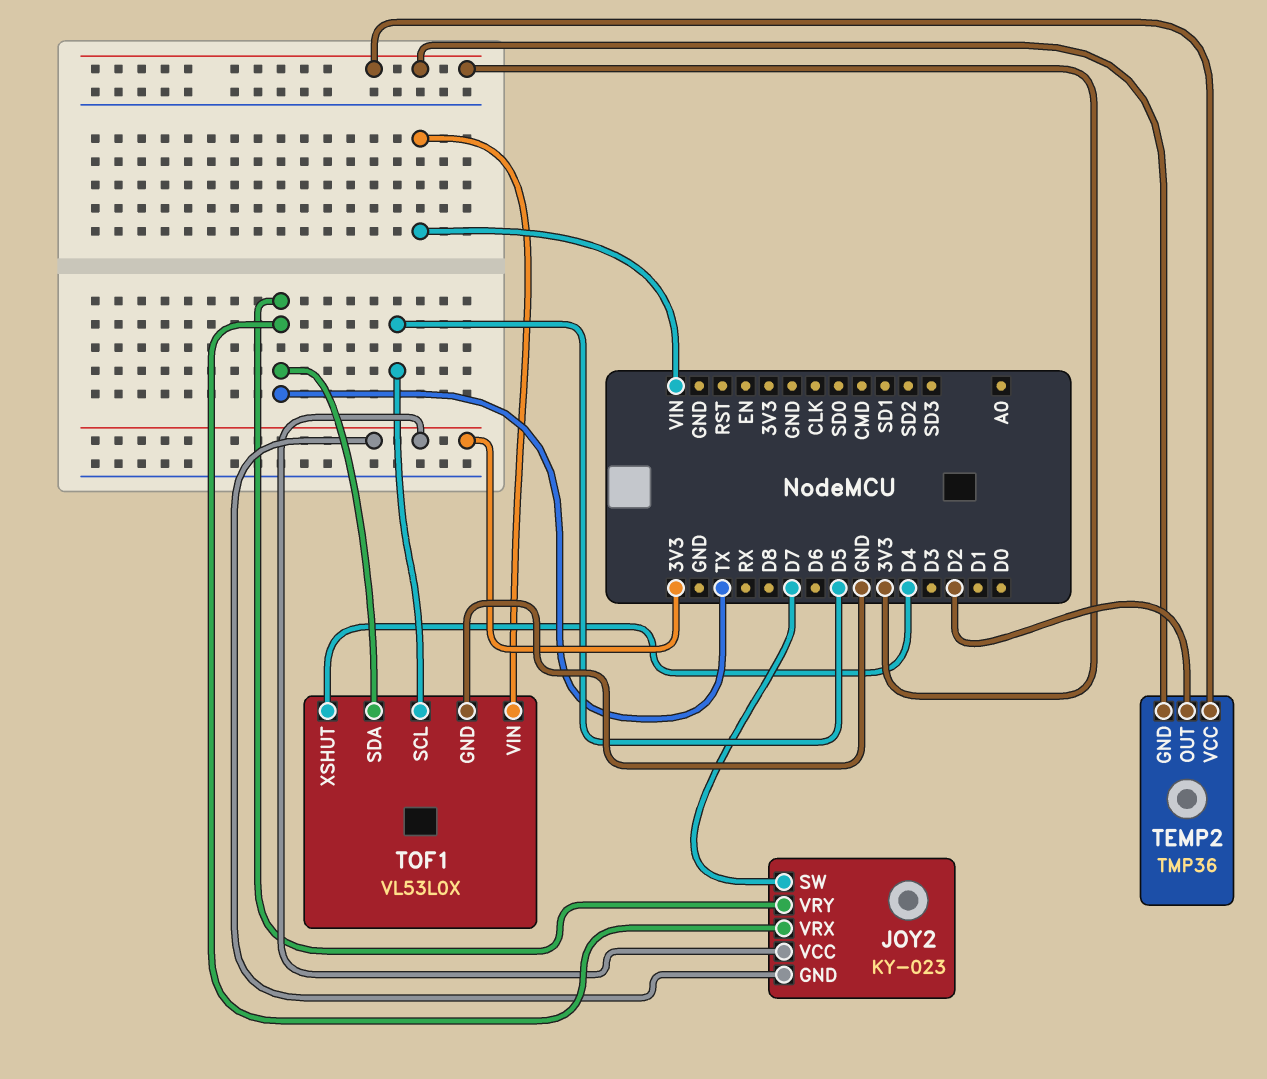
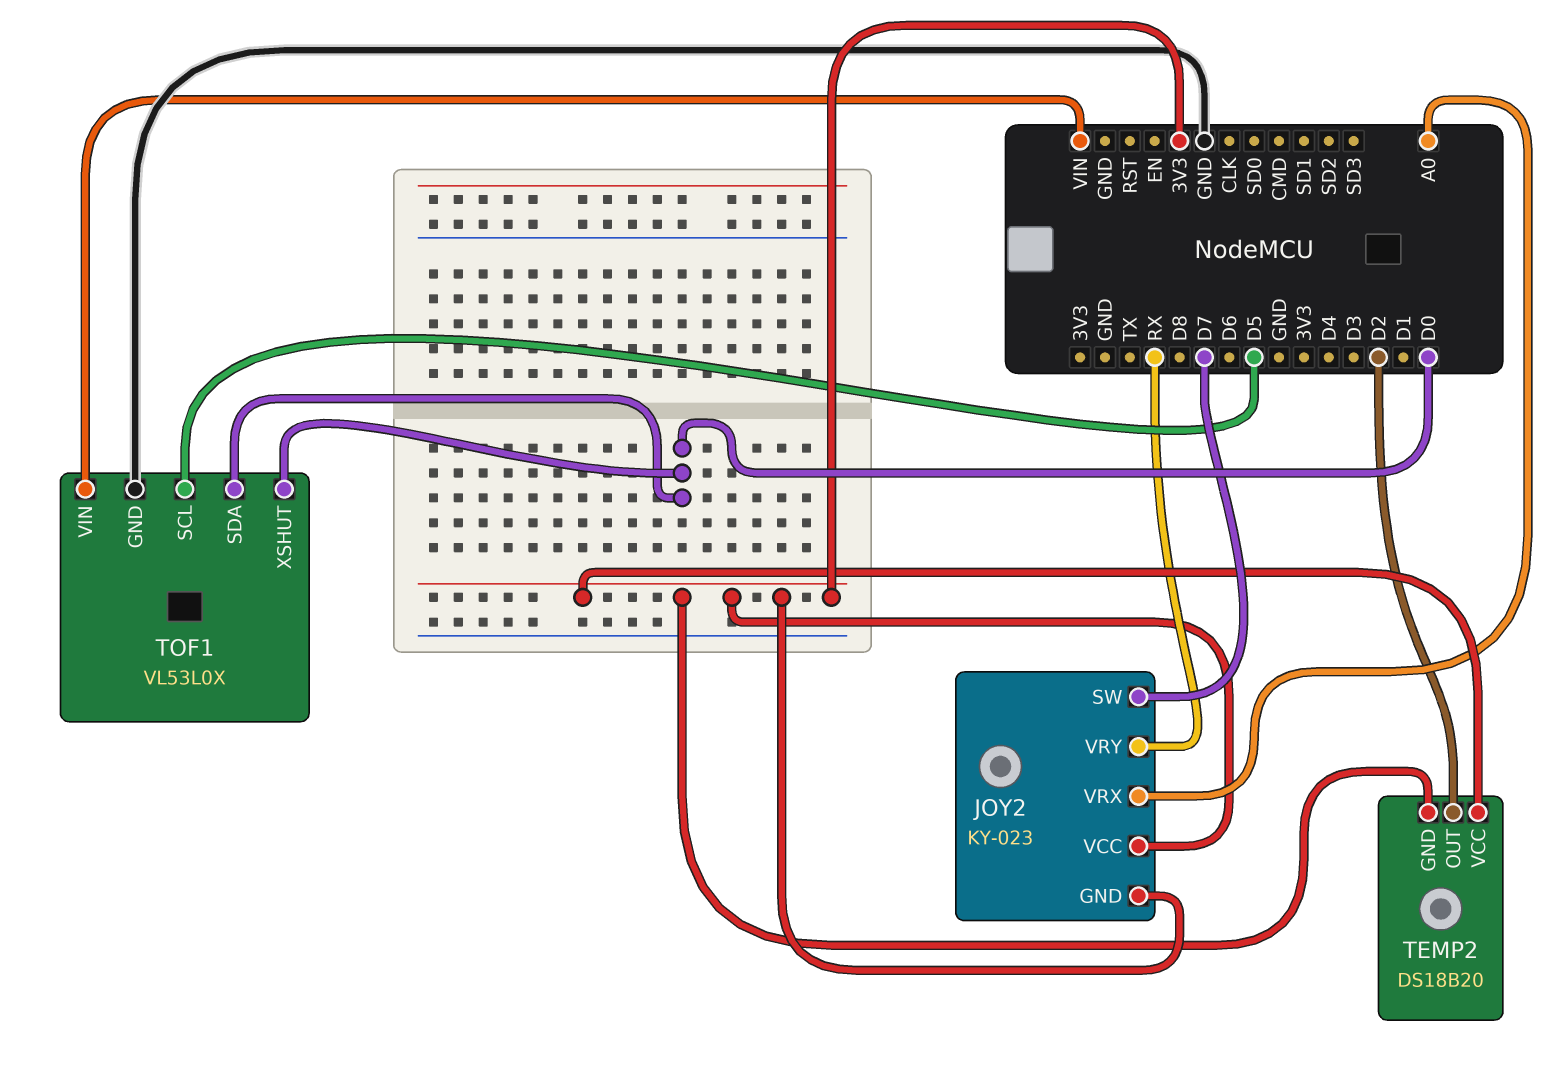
JOY2 pin VRX: TX -> A0
JOY2 pin VRY: TX -> RX
TEMP2: TMP36 -> DS18B20
TOF1 pin SDA: TX -> D0
TOF1 pin XSHUT: D4 -> D0

